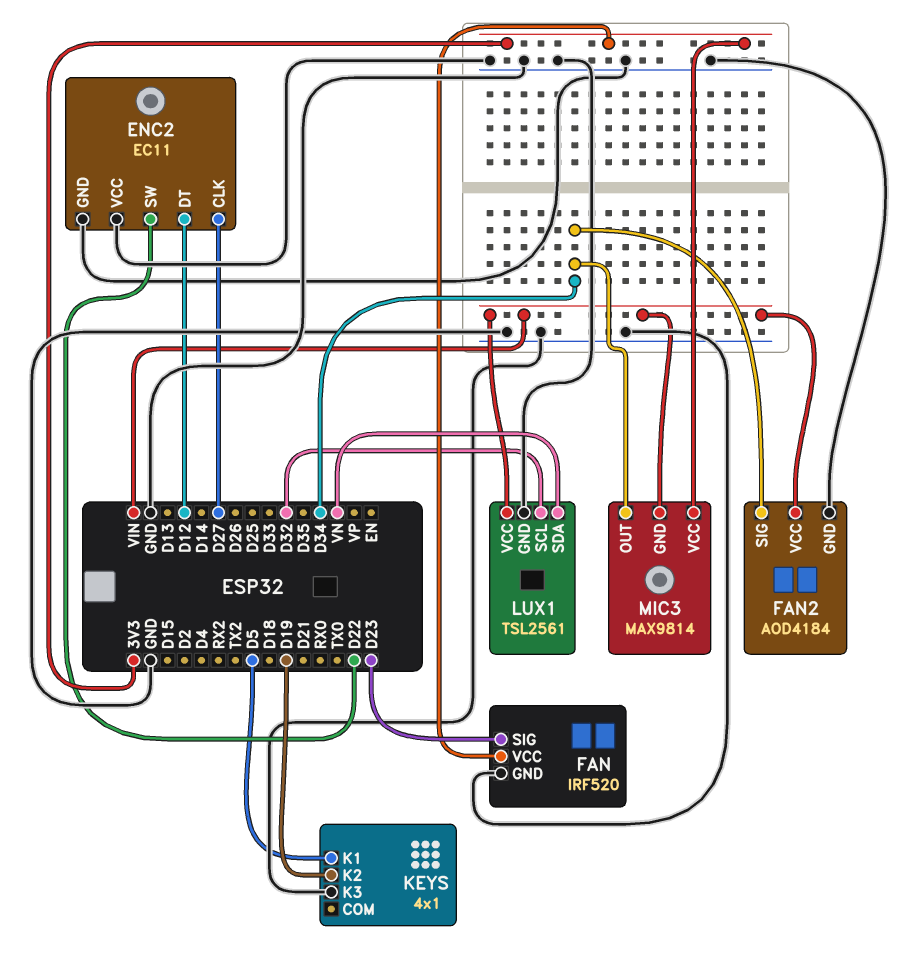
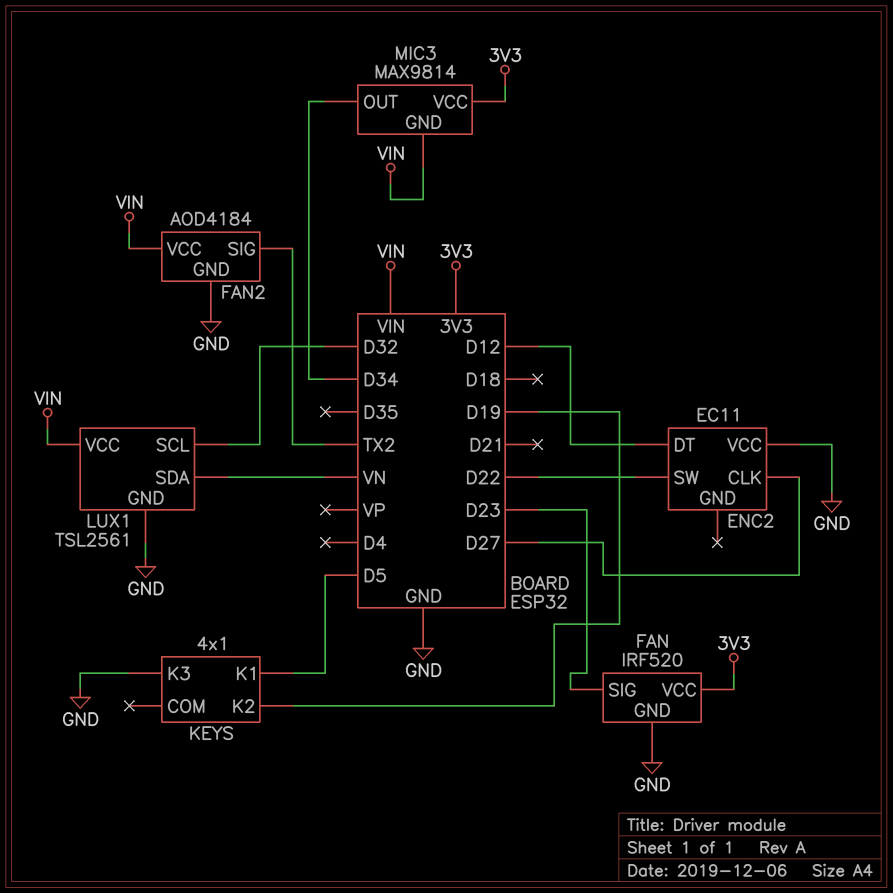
ENC2 pin GND: GND -> none
FAN2 pin SIG: D34 -> TX2

